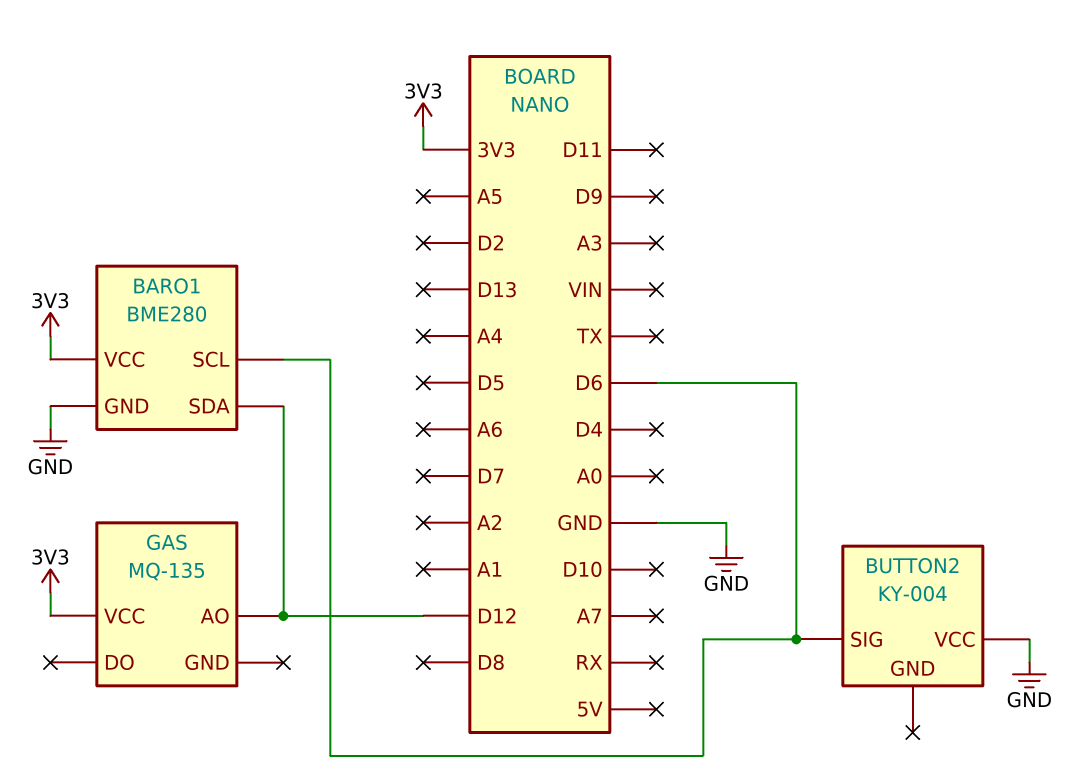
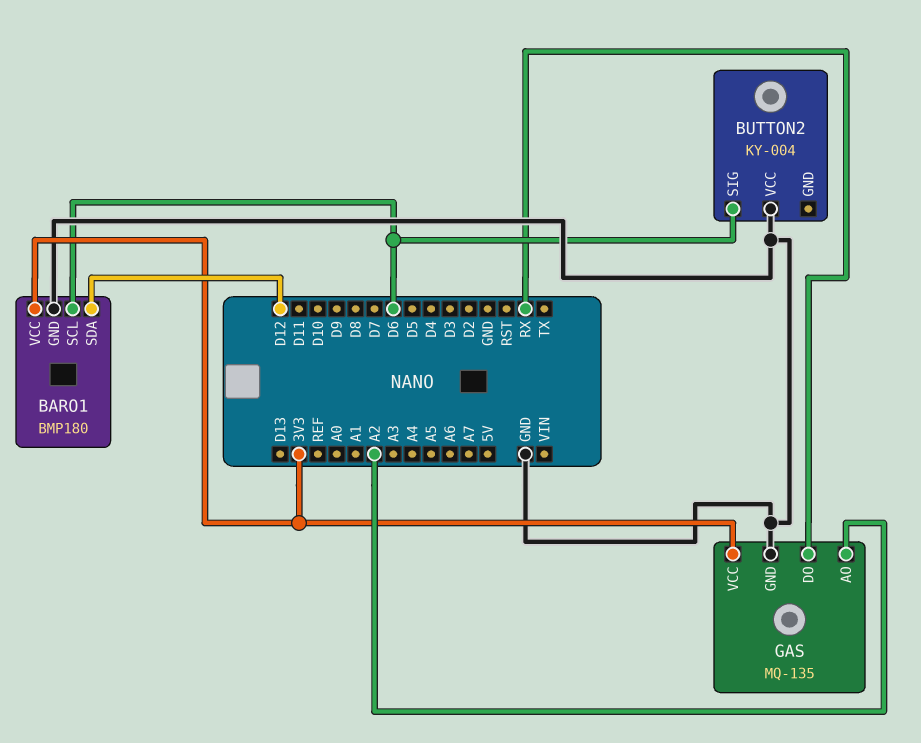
BARO1: BME280 -> BMP180
GAS pin AO: D12 -> A2
GAS pin DO: none -> RX
GAS pin GND: none -> GND

